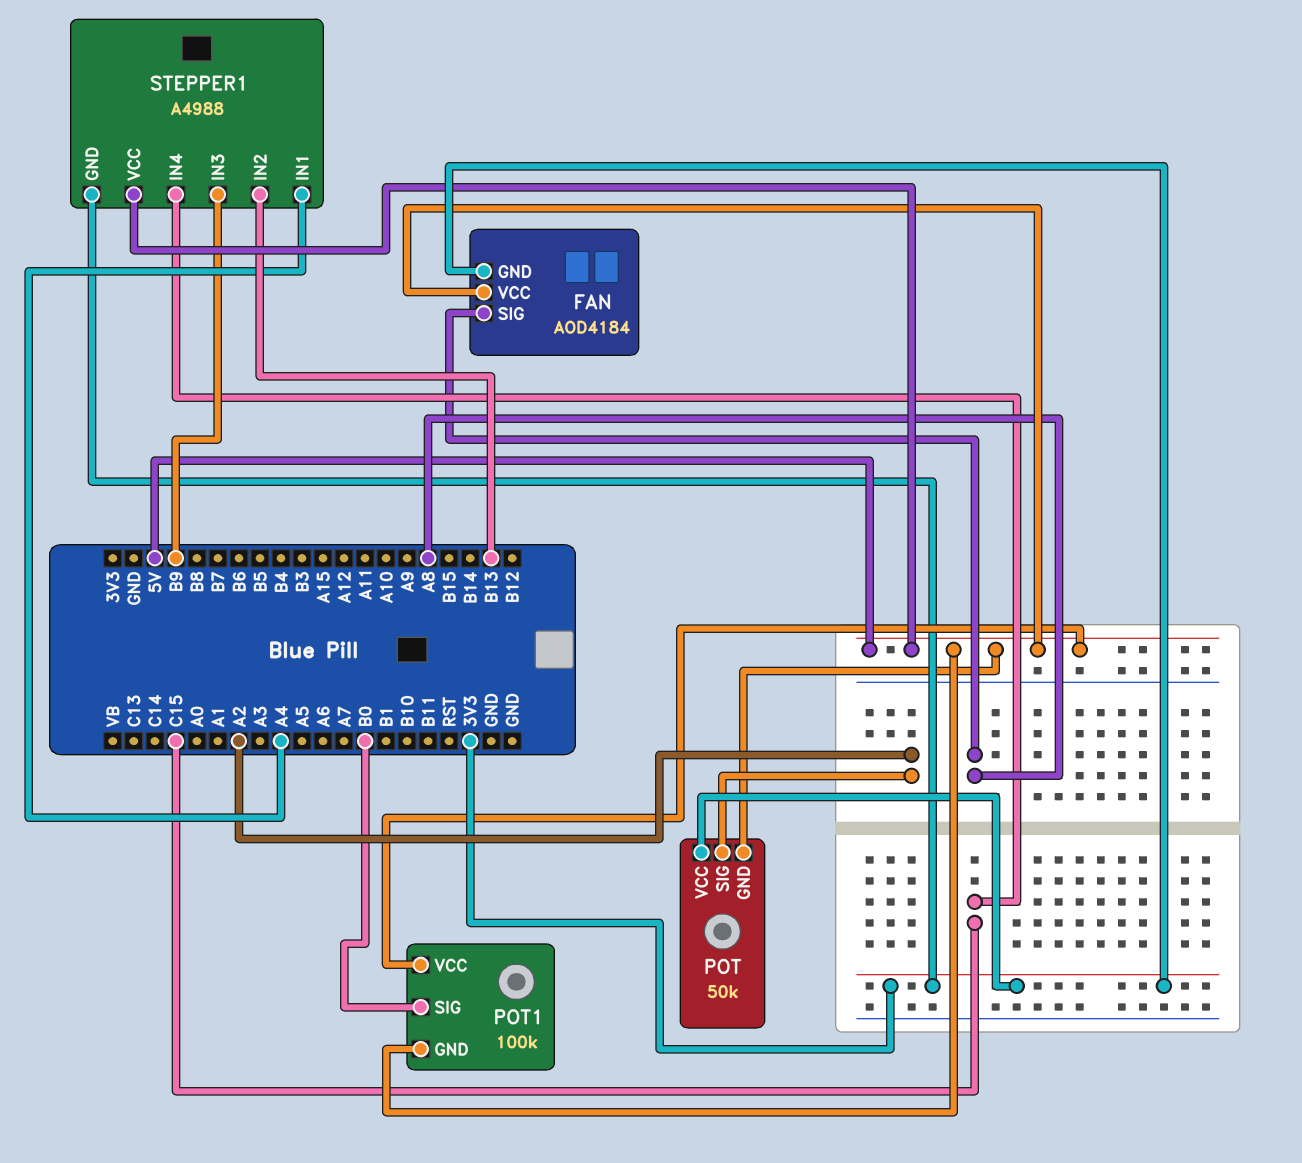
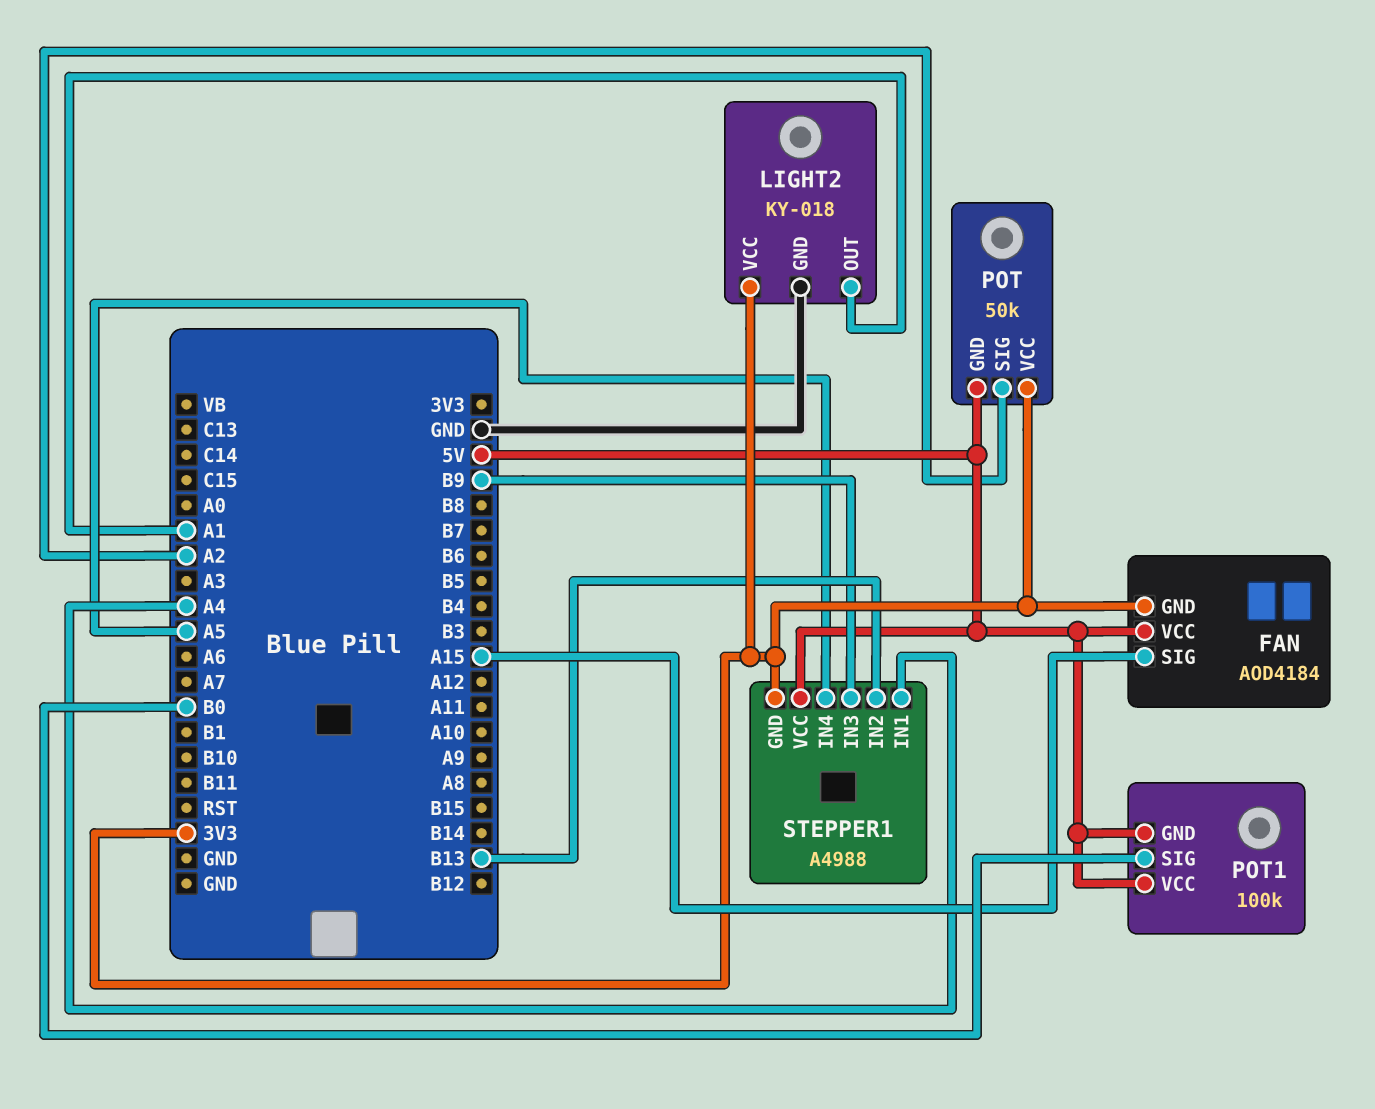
FAN pin SIG: A8 -> A15
LIGHT2: none -> KY-018
LIGHT2 pin GND: none -> GND
LIGHT2 pin OUT: none -> A1
LIGHT2 pin VCC: none -> 3V3
STEPPER1 pin IN4: C15 -> A5

